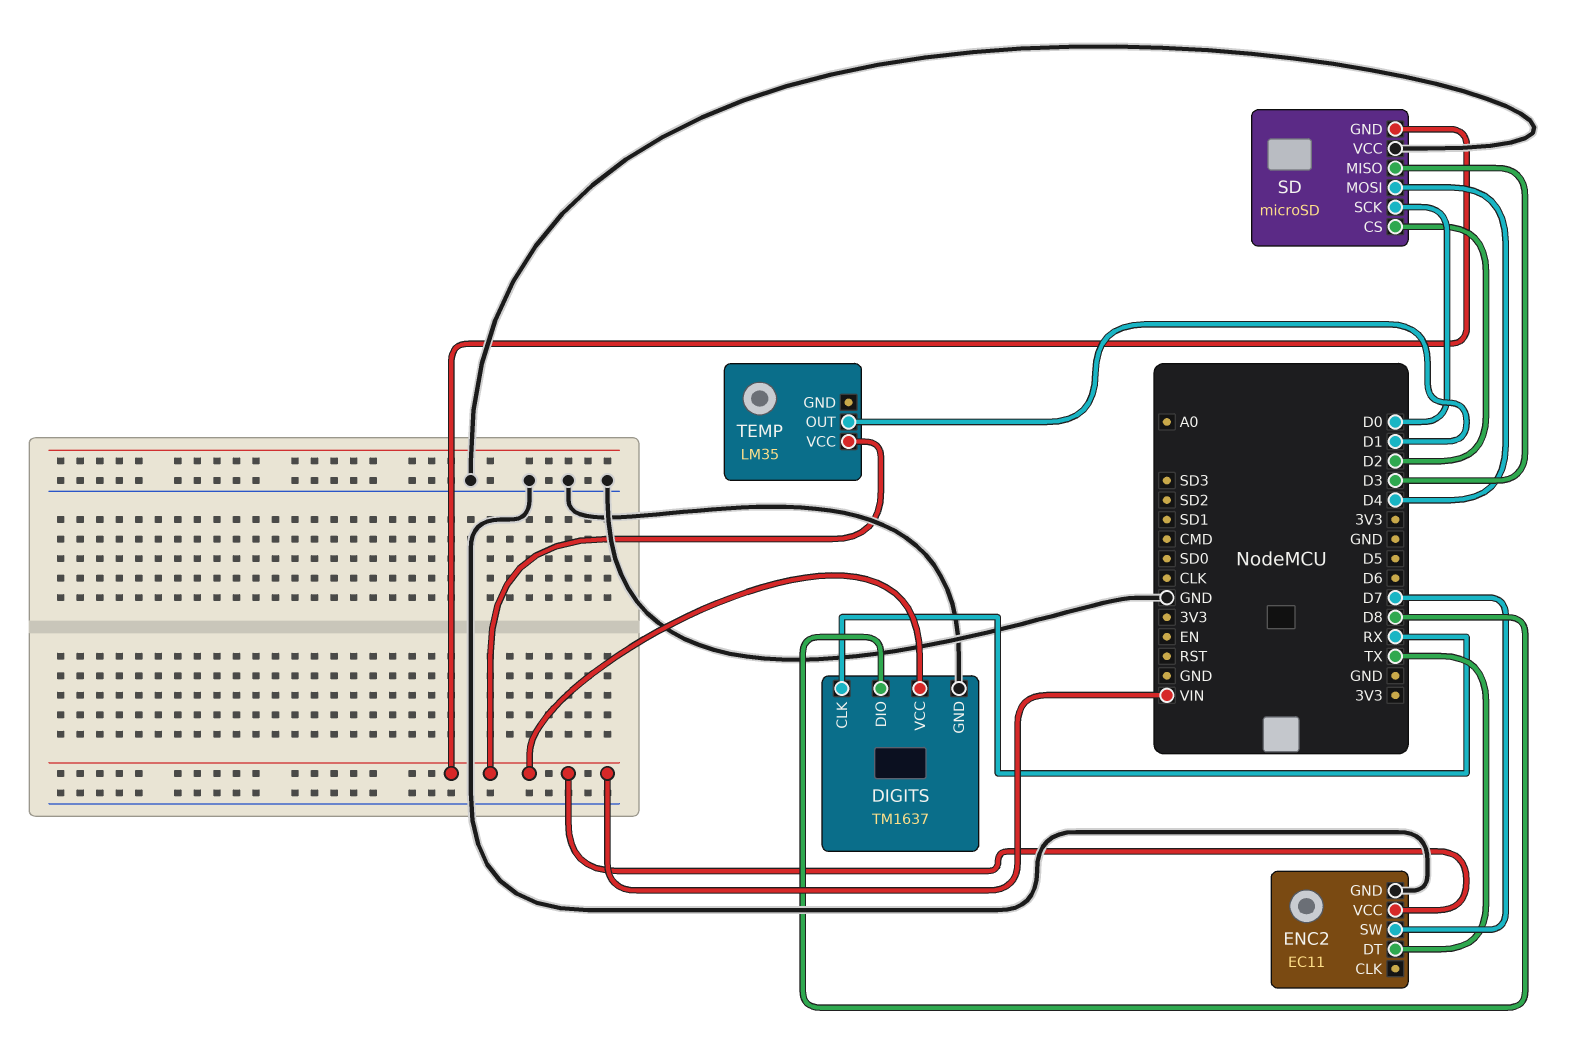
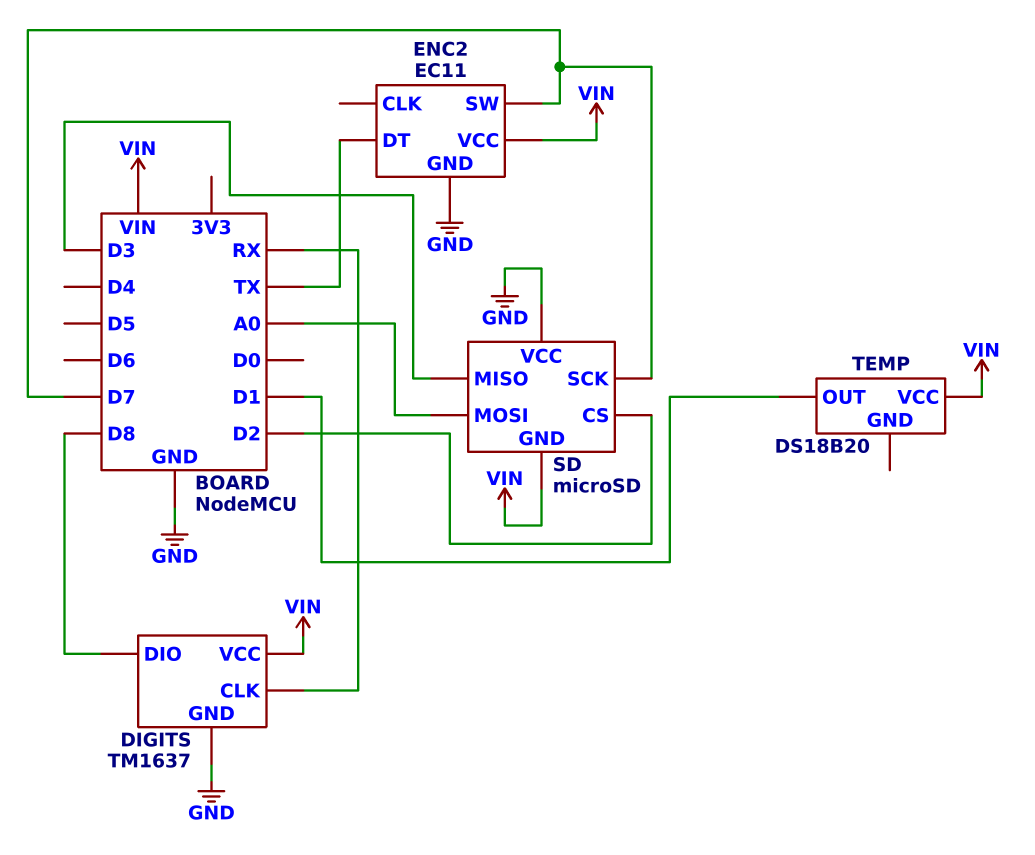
SD pin MOSI: D4 -> A0
SD pin SCK: D0 -> D7
TEMP: LM35 -> DS18B20

